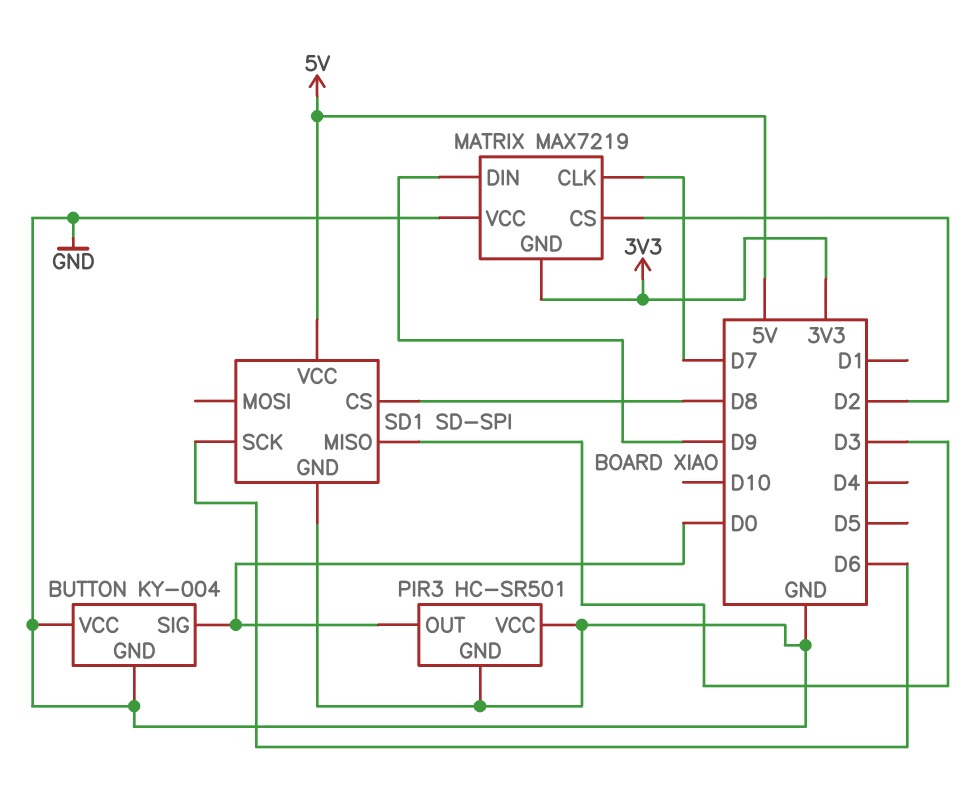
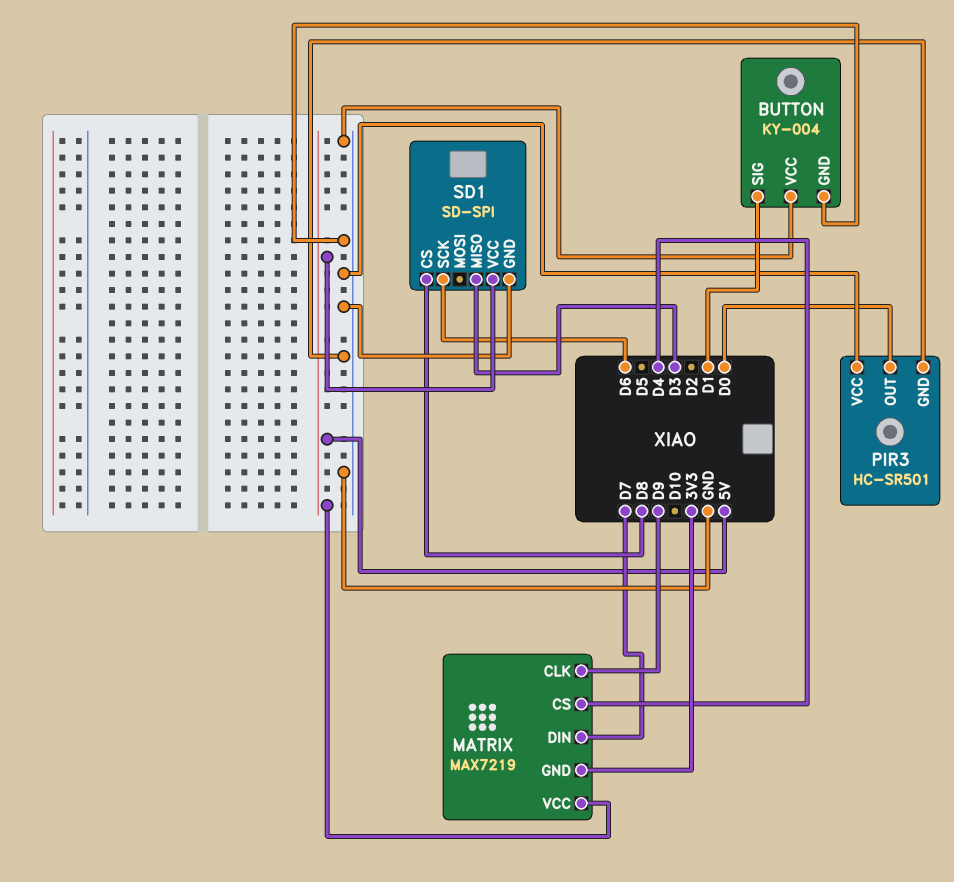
BUTTON pin SIG: D0 -> D1
MATRIX pin CLK: D7 -> D9
MATRIX pin CS: D2 -> D4
MATRIX pin DIN: D9 -> D7
MATRIX pin VCC: GND -> 5V

